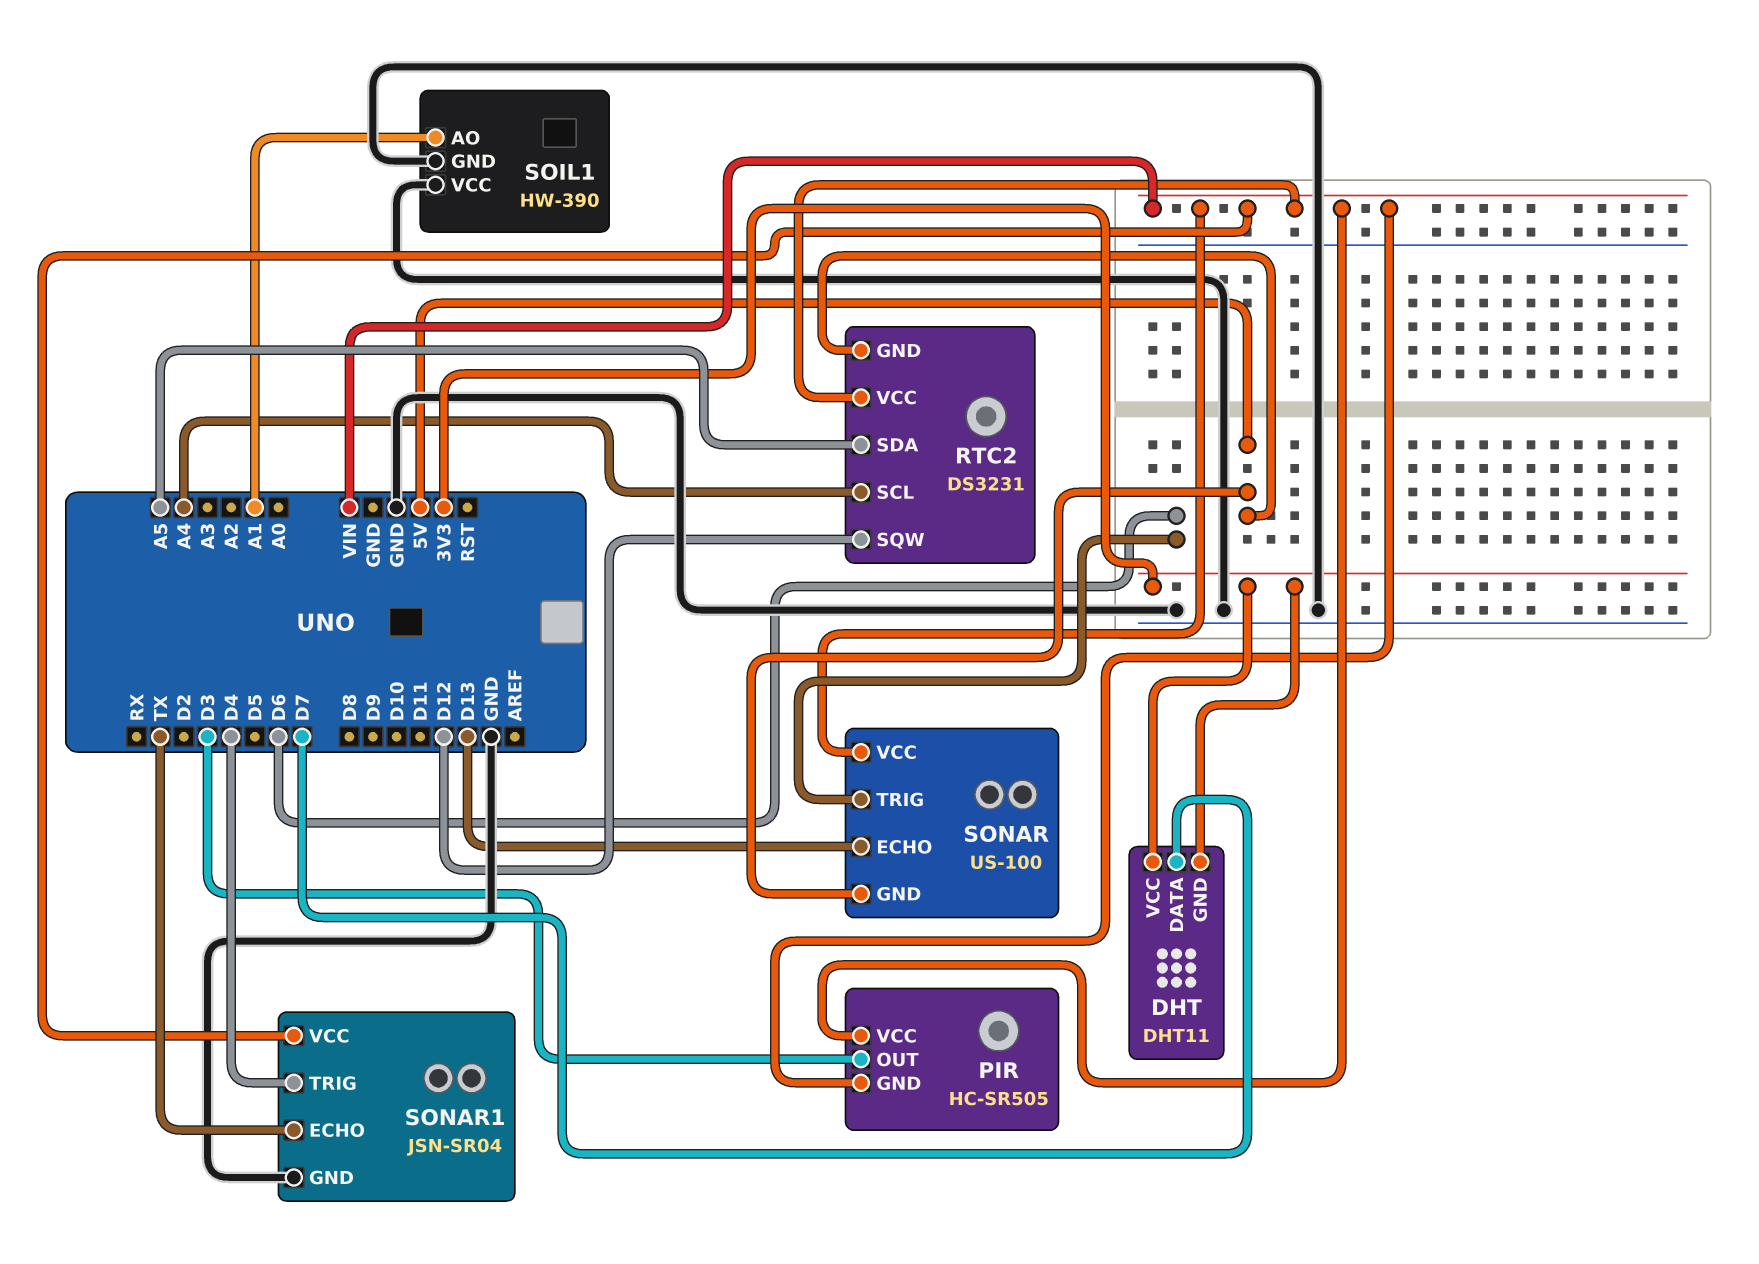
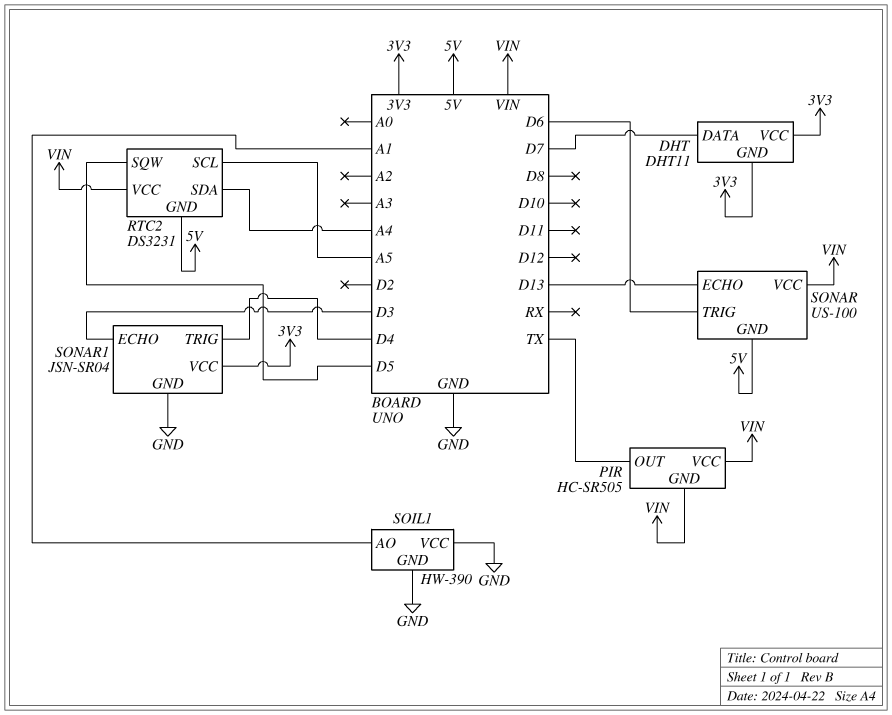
PIR pin OUT: D3 -> TX
RTC2 pin SCL: A4 -> A5
RTC2 pin SDA: A5 -> A4
RTC2 pin SQW: D12 -> D5
SONAR1 pin ECHO: TX -> D3
SONAR1 pin VCC: VIN -> 3V3

